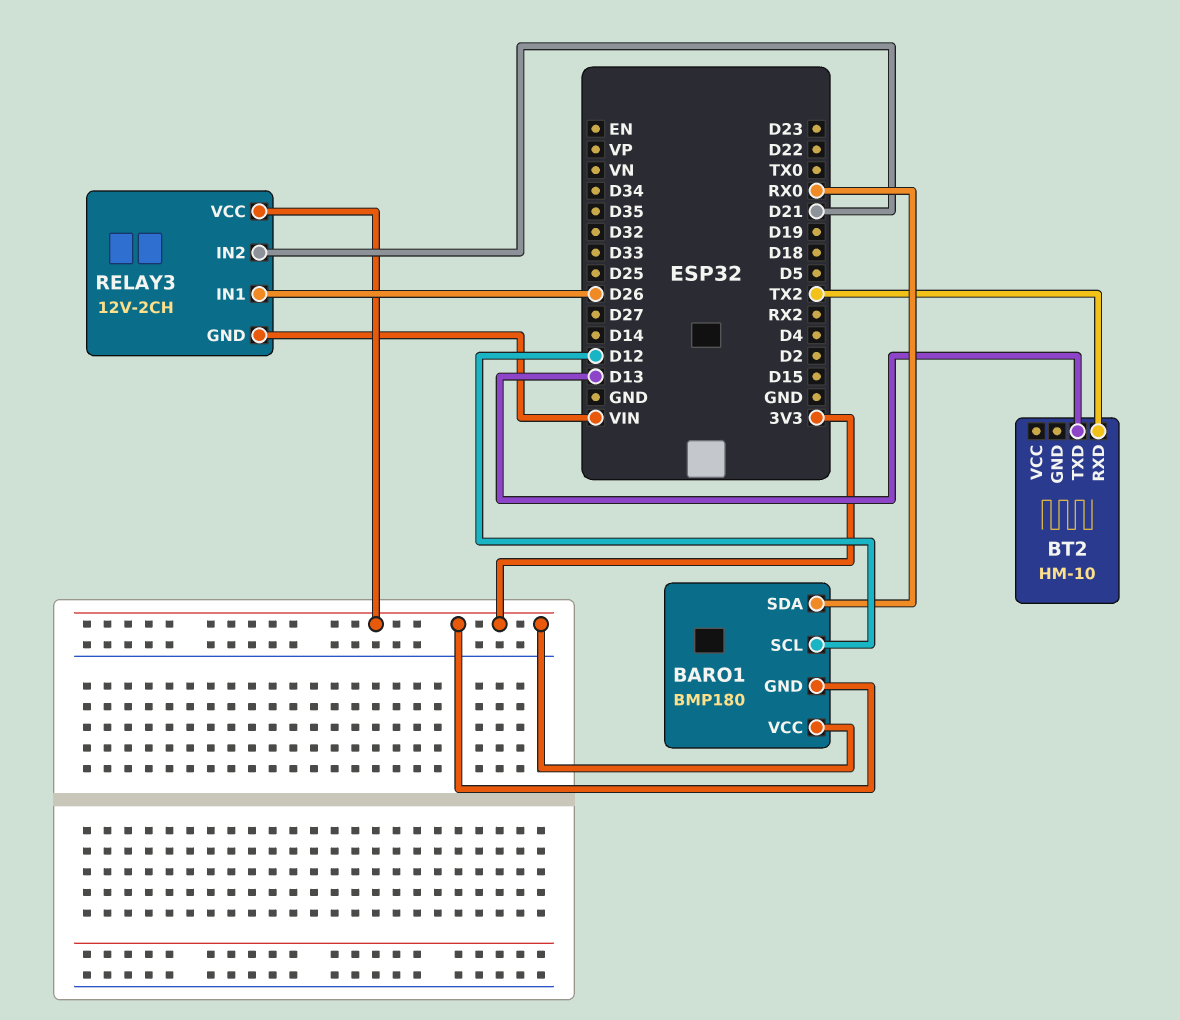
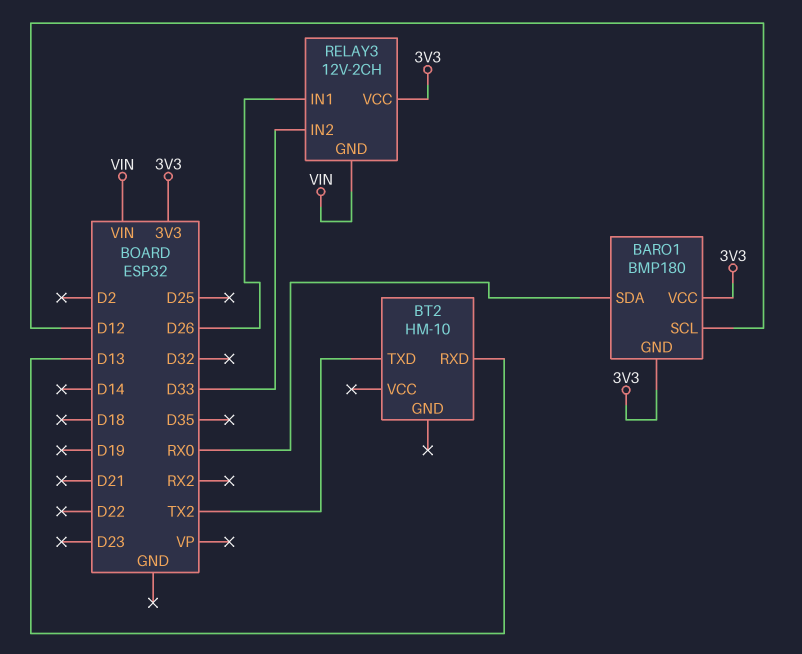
BT2 pin RXD: TX2 -> D13
BT2 pin TXD: D13 -> TX2
RELAY3 pin IN2: D21 -> D33

